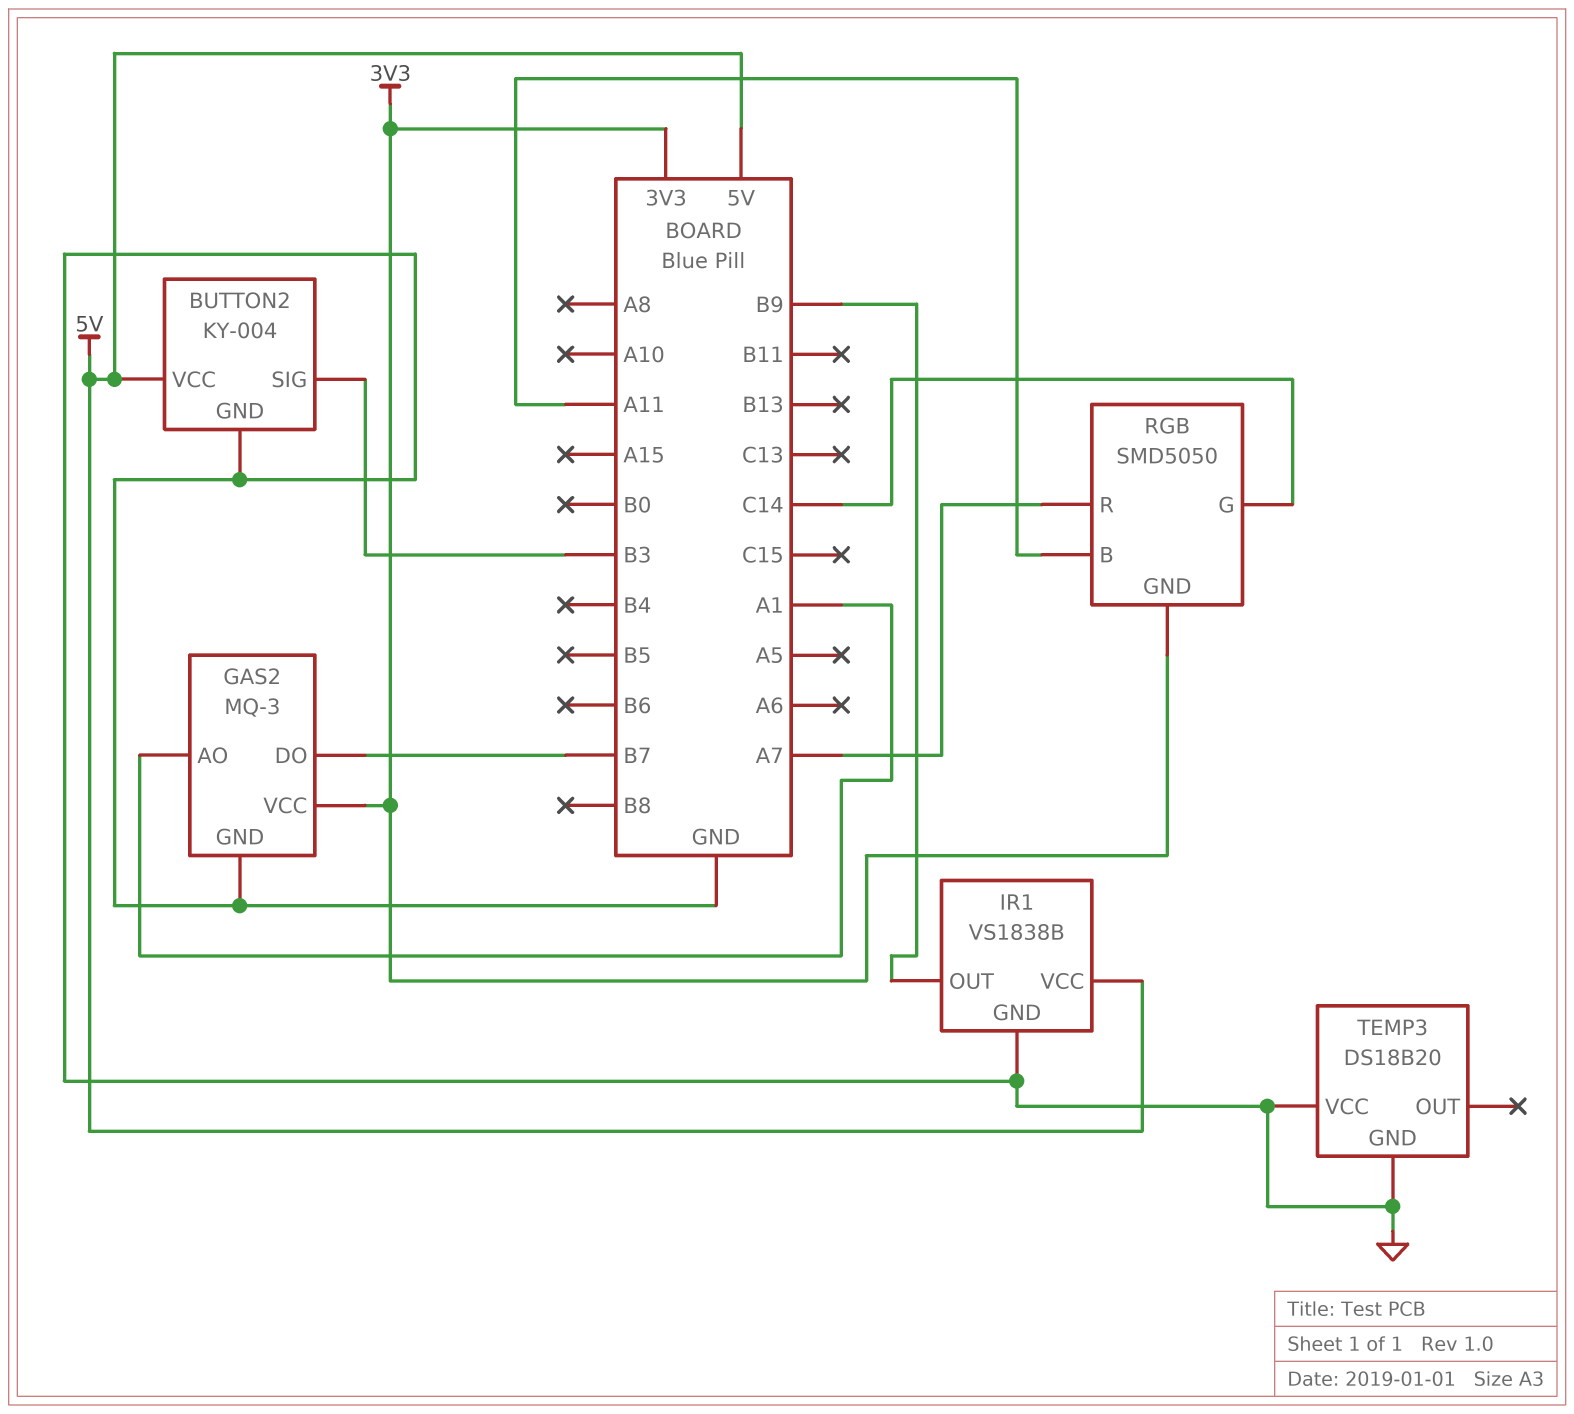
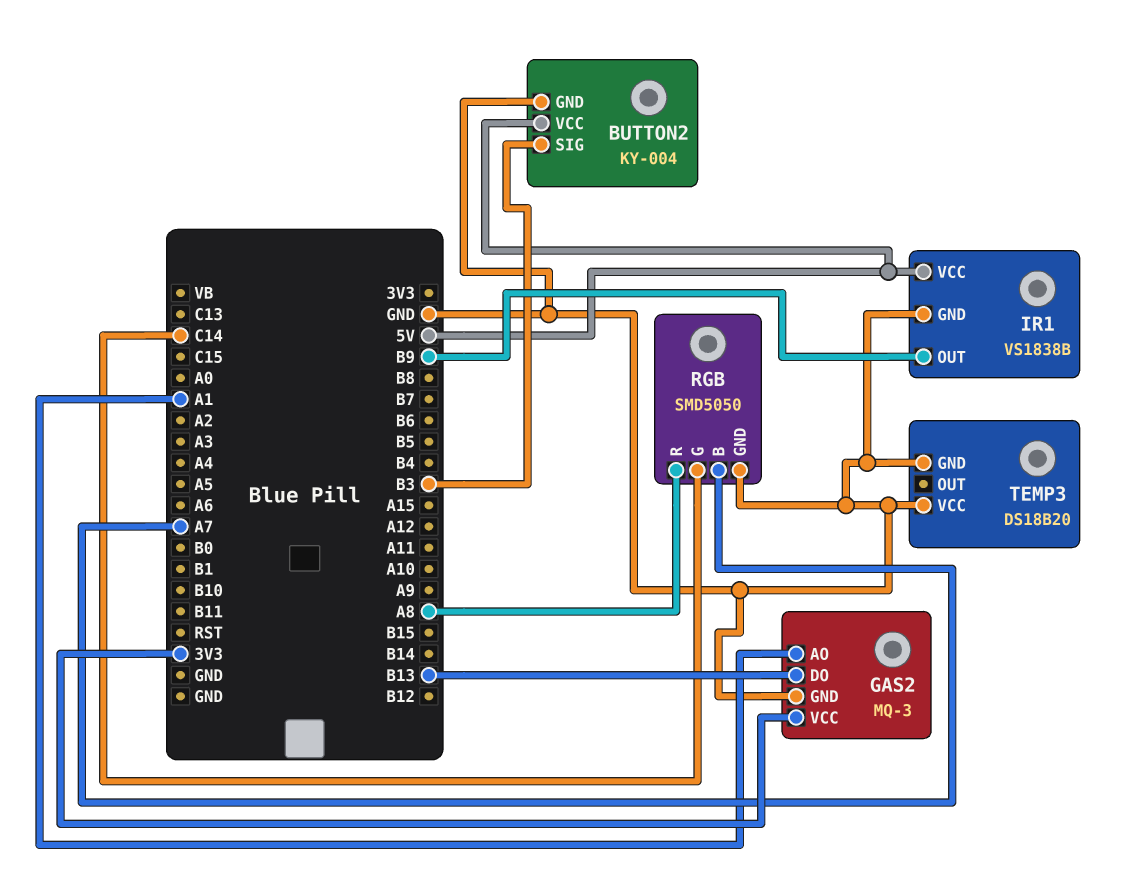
GAS2 pin DO: B7 -> B13
RGB pin B: A11 -> A7
RGB pin GND: 3V3 -> GND
RGB pin R: A7 -> A8

